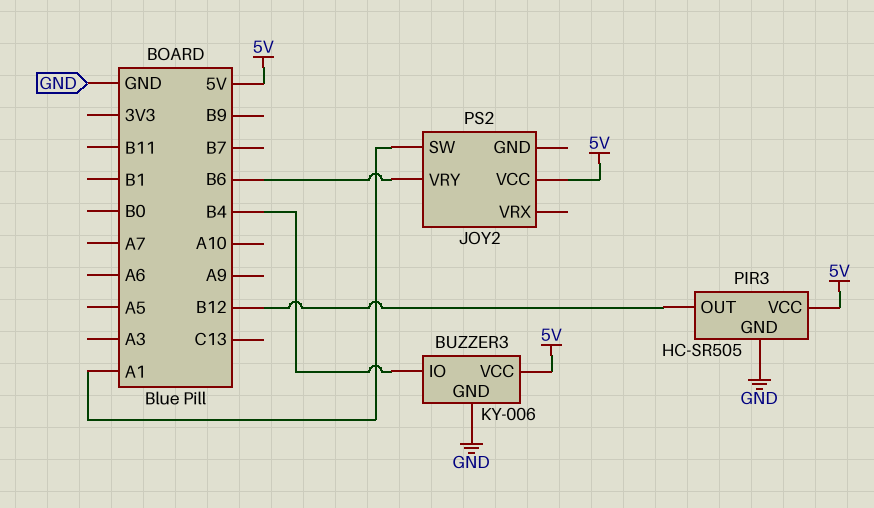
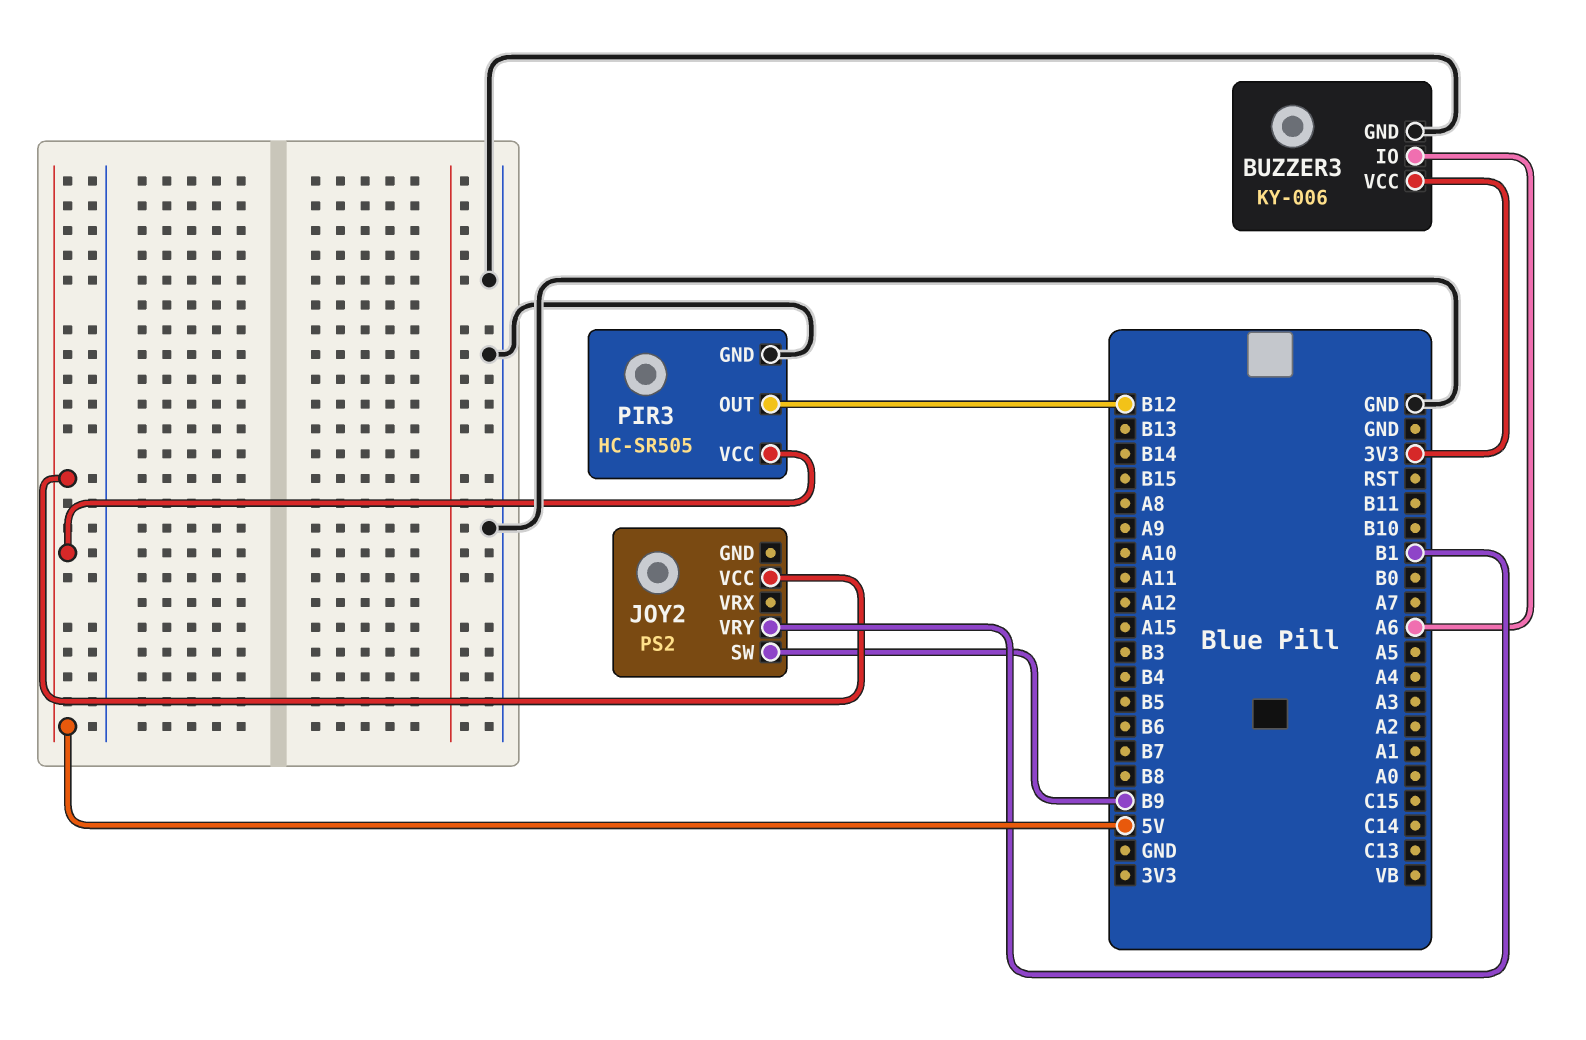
BUZZER3 pin IO: B4 -> A6
BUZZER3 pin VCC: 5V -> 3V3
JOY2 pin SW: A1 -> B9
JOY2 pin VRY: B6 -> B1

